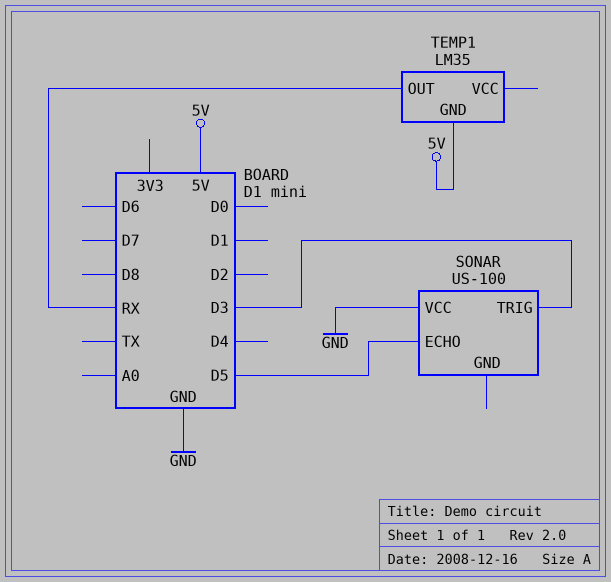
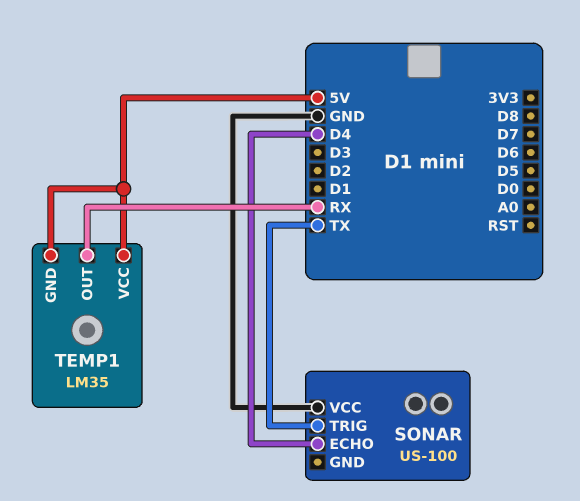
SONAR pin ECHO: D5 -> D4
SONAR pin TRIG: D3 -> TX
TEMP1 pin VCC: none -> 5V

